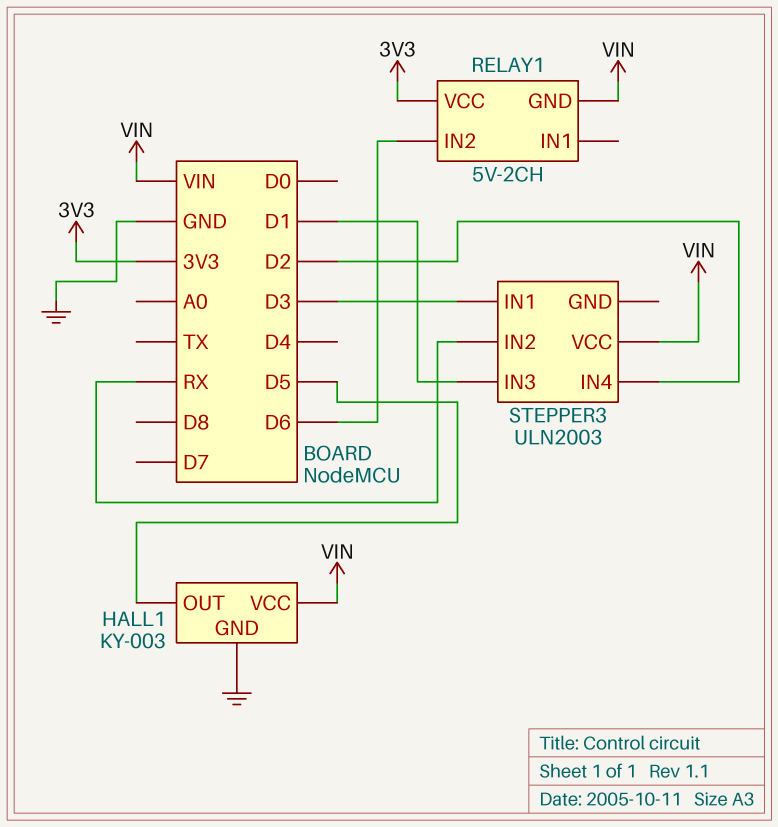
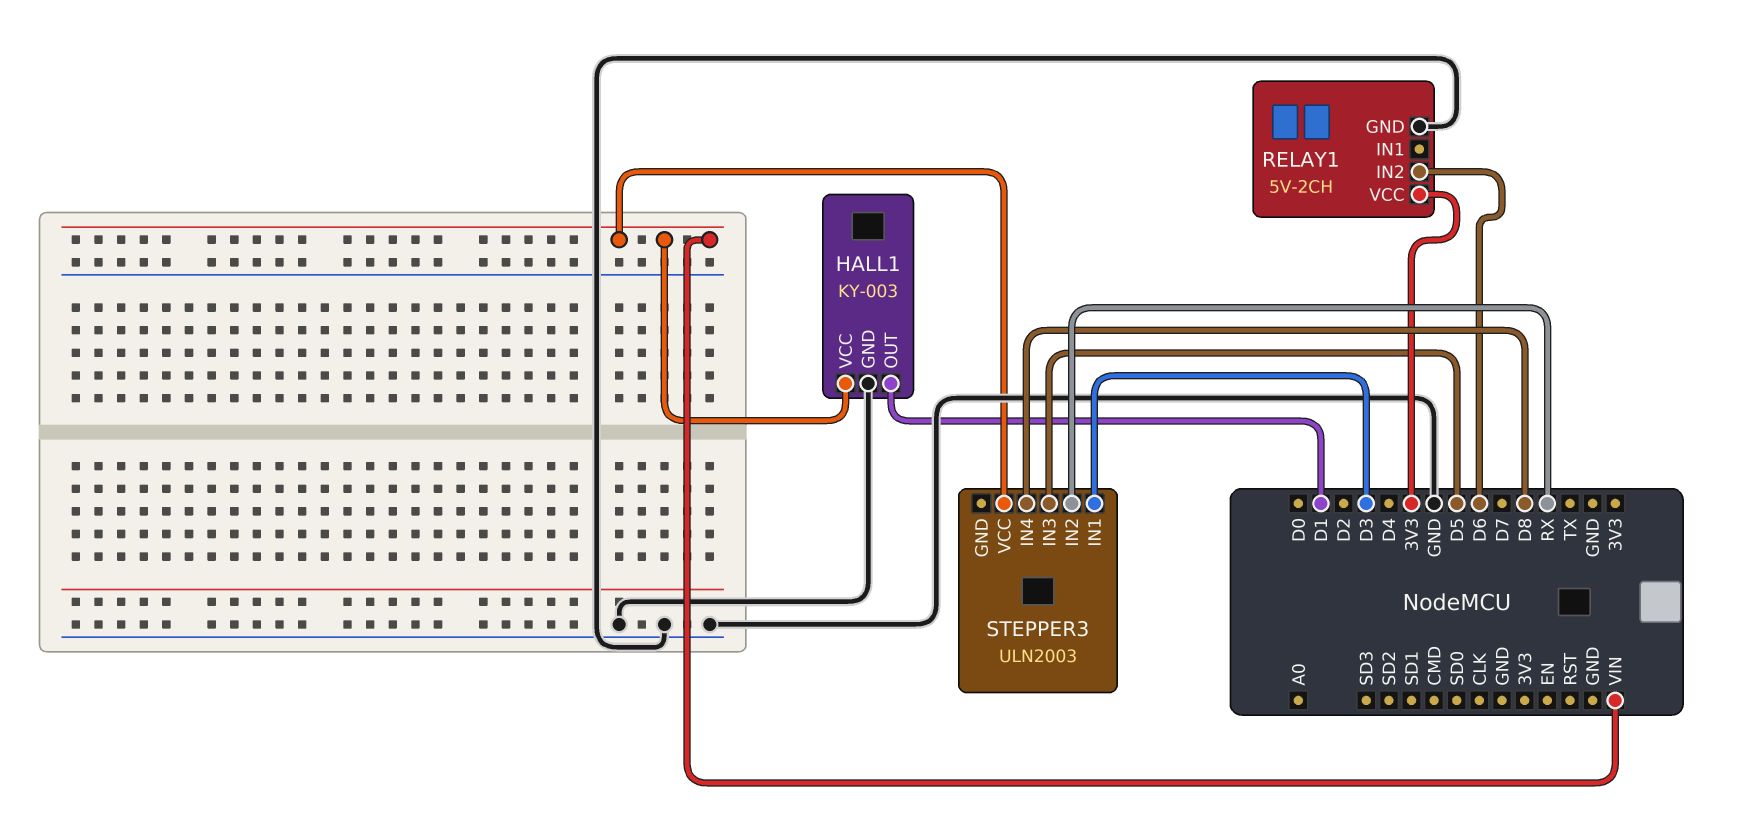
HALL1 pin OUT: D5 -> D1
RELAY1 pin GND: VIN -> GND
STEPPER3 pin IN3: D1 -> D5
STEPPER3 pin IN4: D2 -> D8

